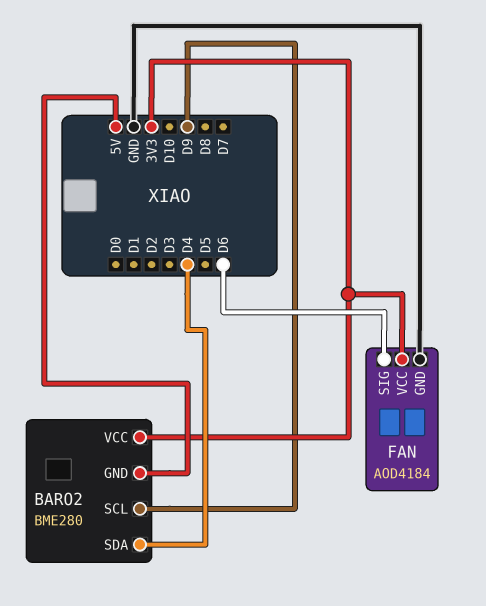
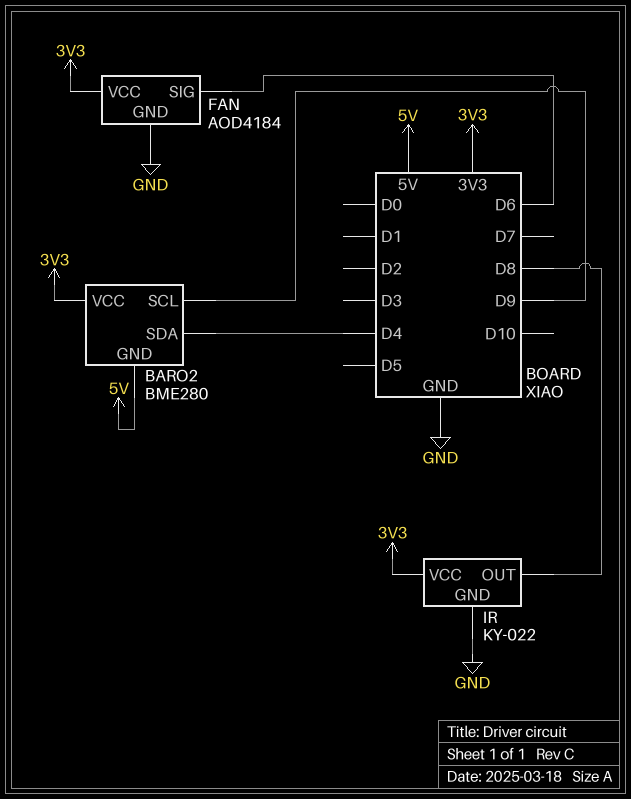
IR: none -> KY-022
IR pin GND: none -> GND
IR pin OUT: none -> D8
IR pin VCC: none -> 3V3

